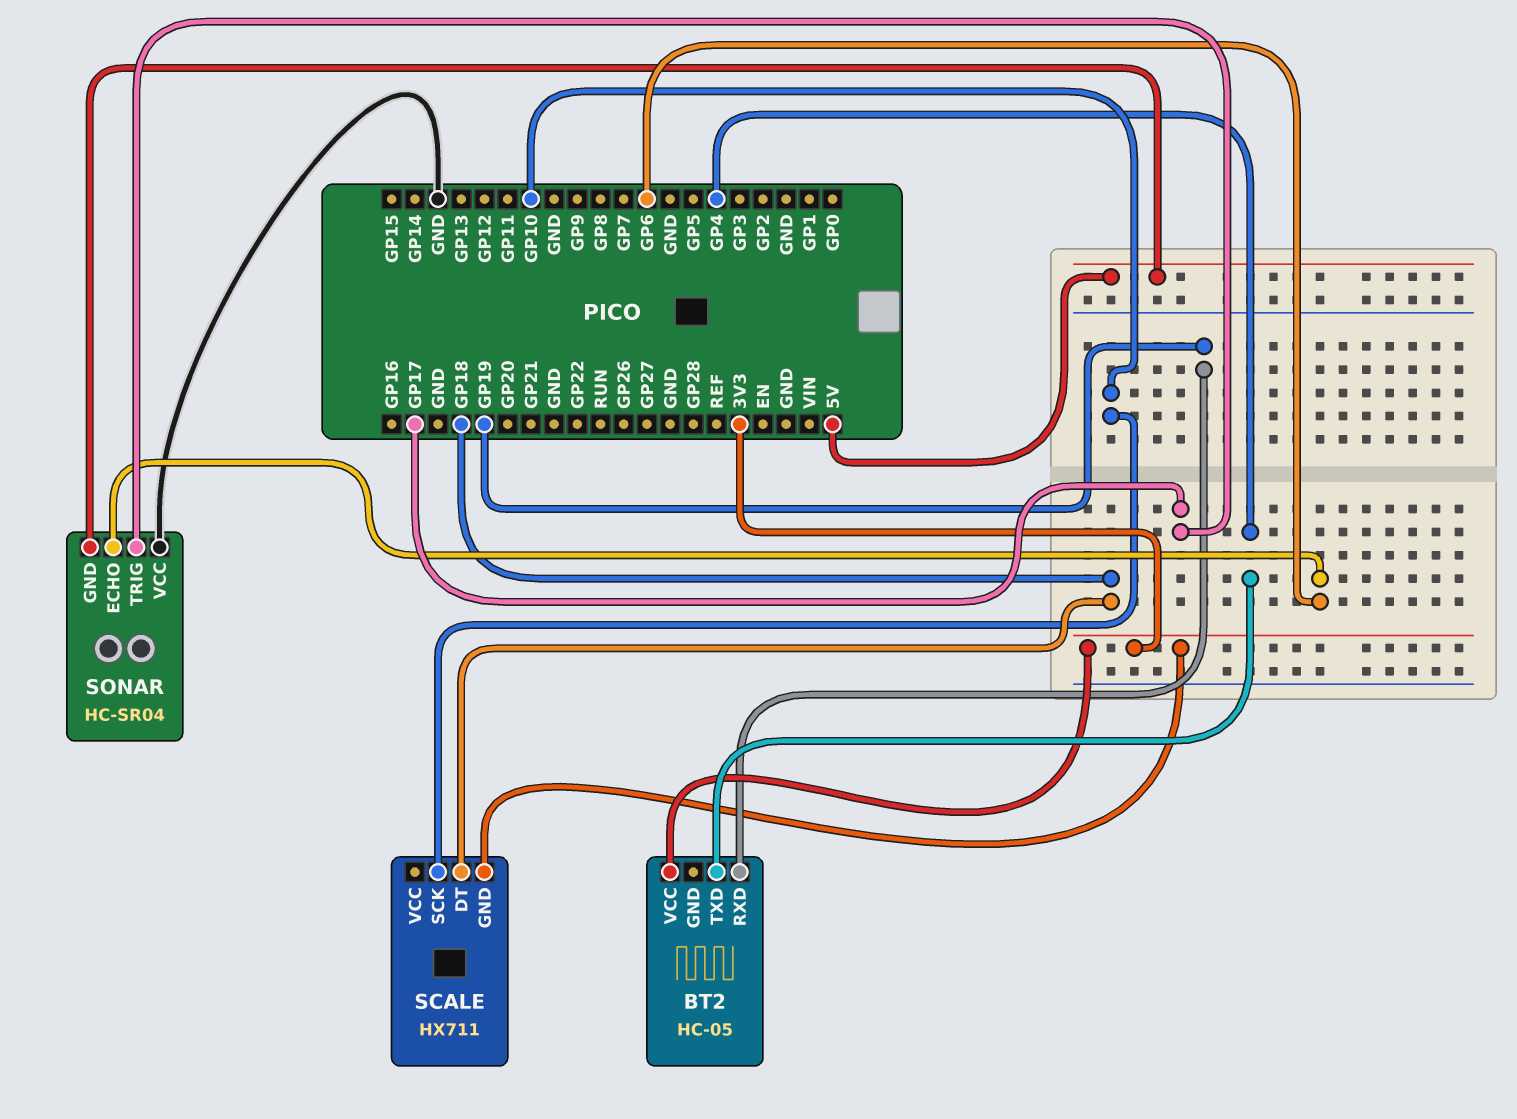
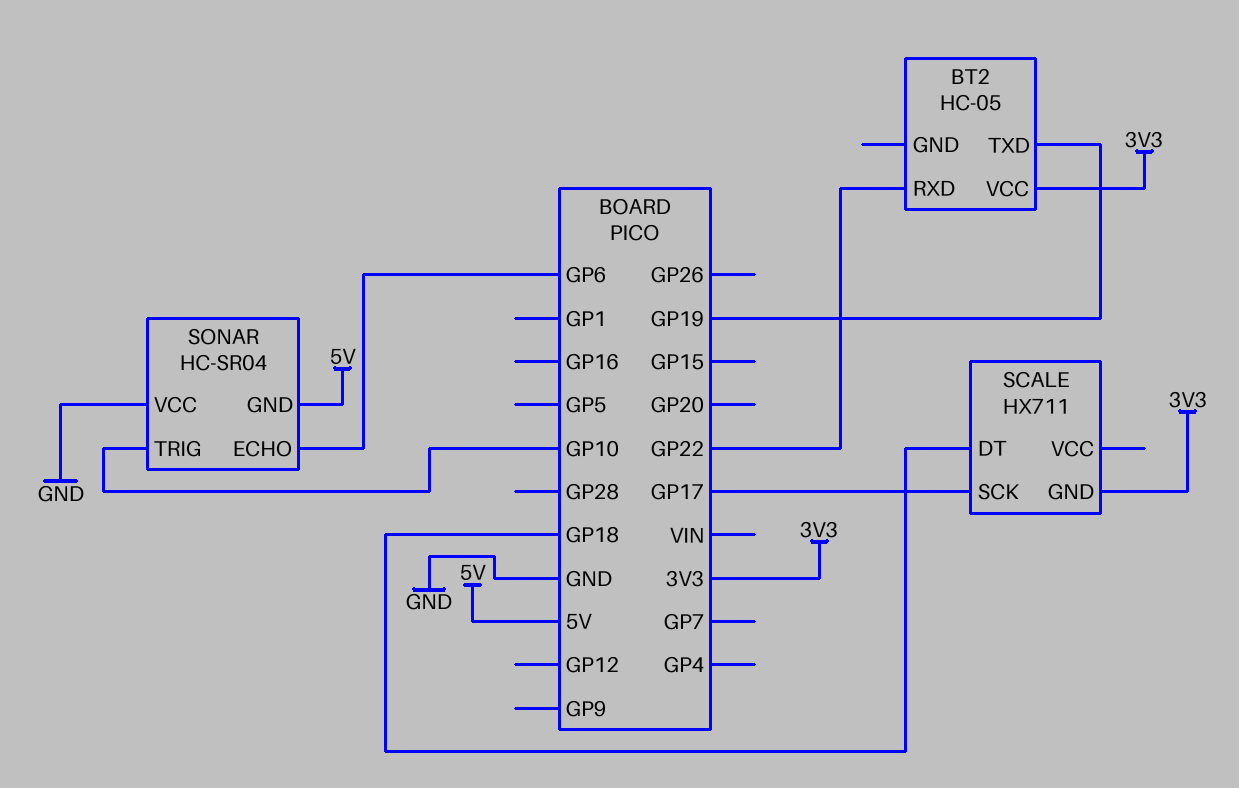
BT2 pin RXD: GP19 -> GP22
BT2 pin TXD: GP4 -> GP19
SCALE pin SCK: GP10 -> GP17
SONAR pin TRIG: GP17 -> GP10

